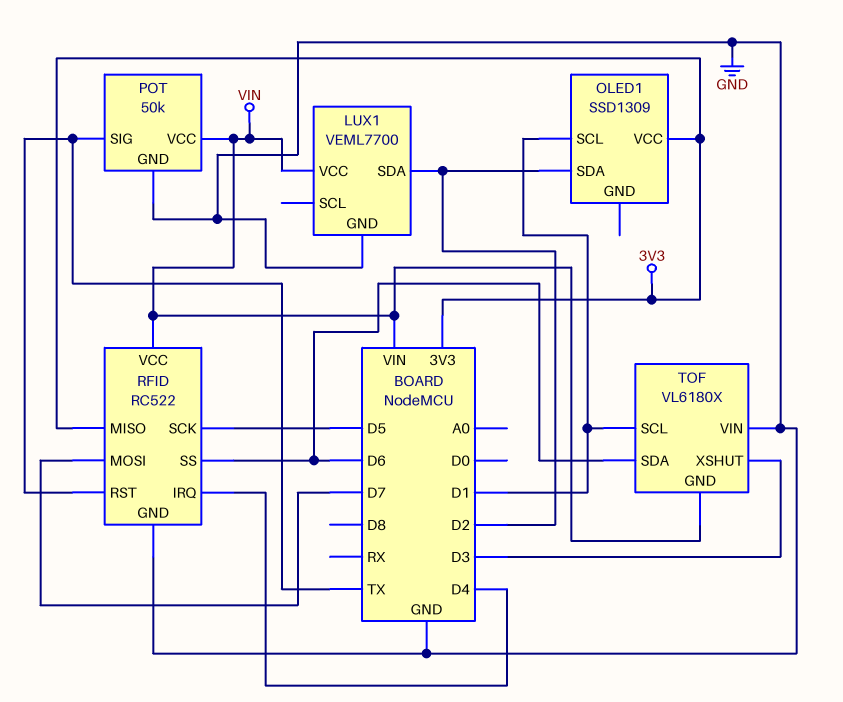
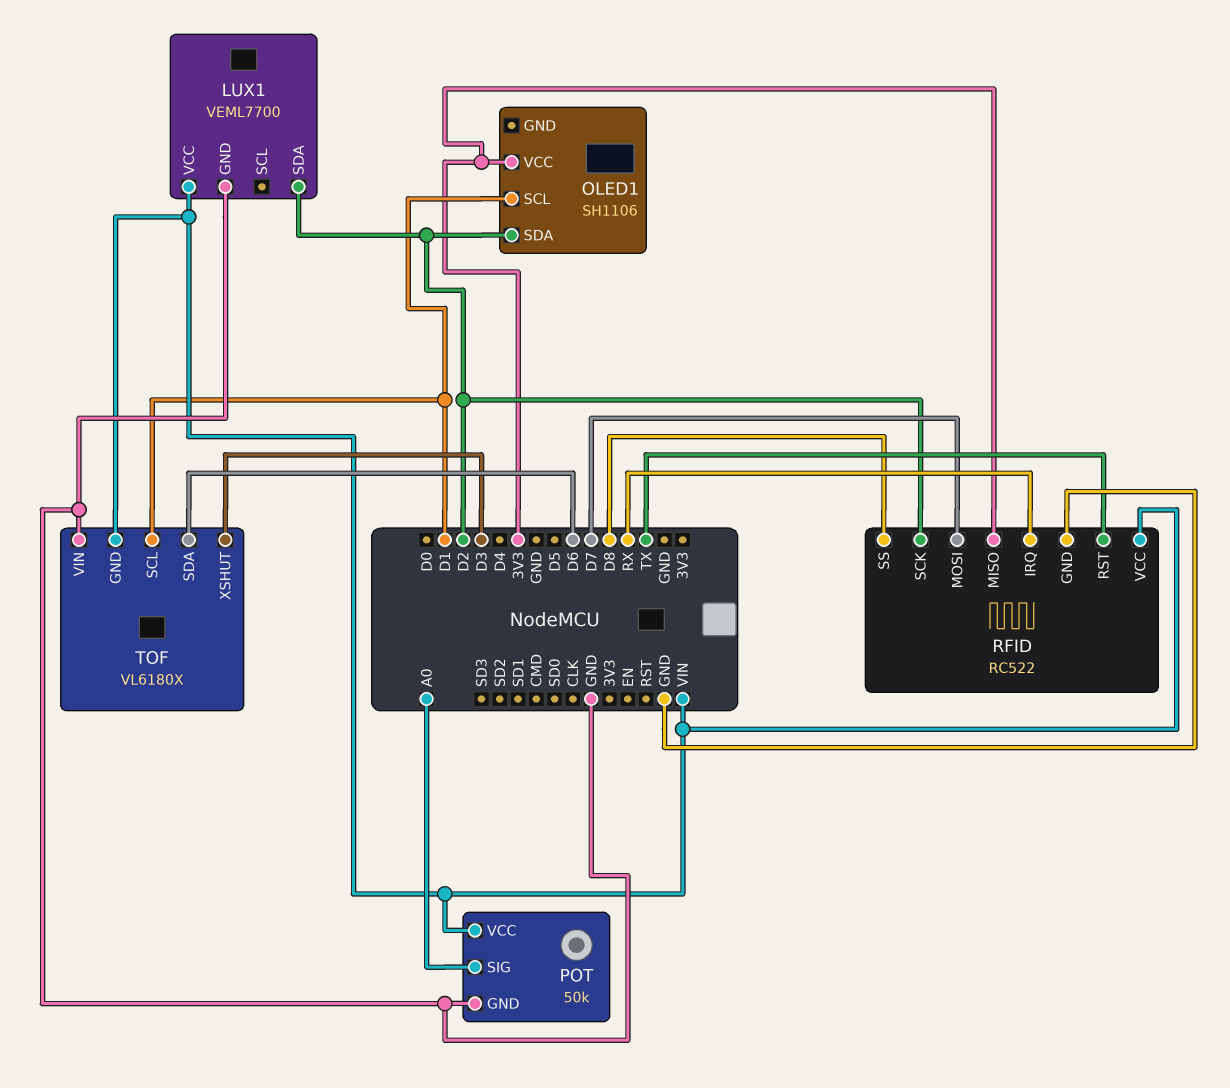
OLED1: SSD1309 -> SH1106
POT pin SIG: TX -> A0
RFID pin IRQ: D4 -> RX
RFID pin SCK: D5 -> D2
RFID pin SS: D6 -> D8

